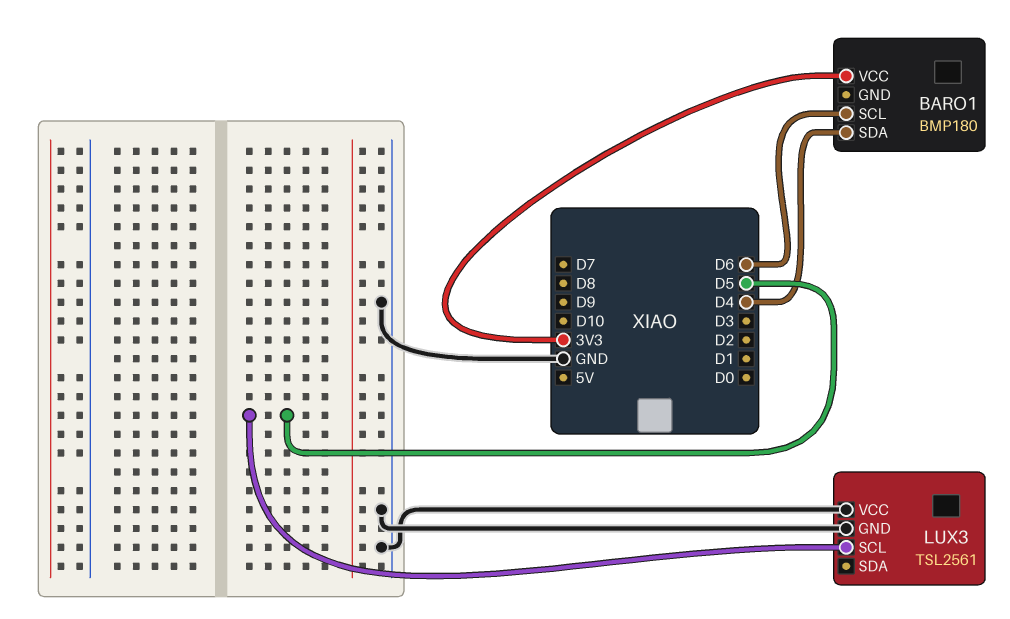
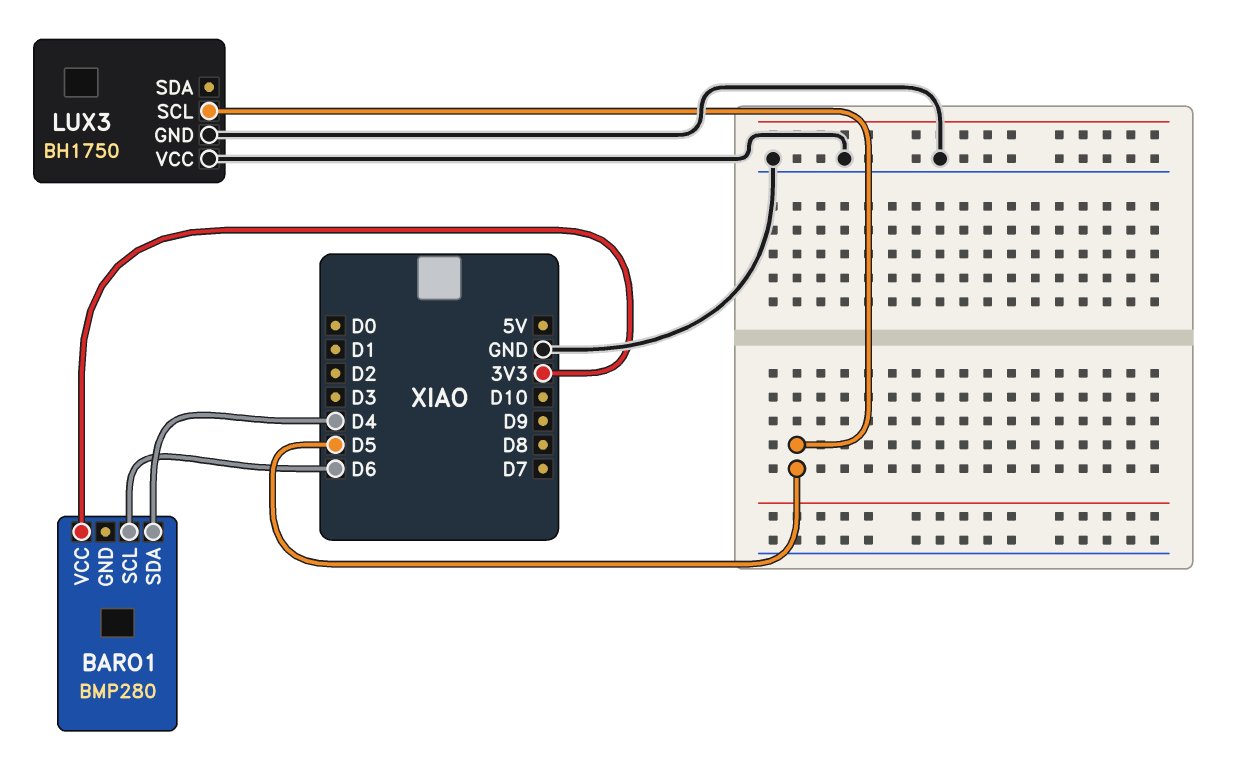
BARO1: BMP180 -> BMP280
LUX3: TSL2561 -> BH1750

